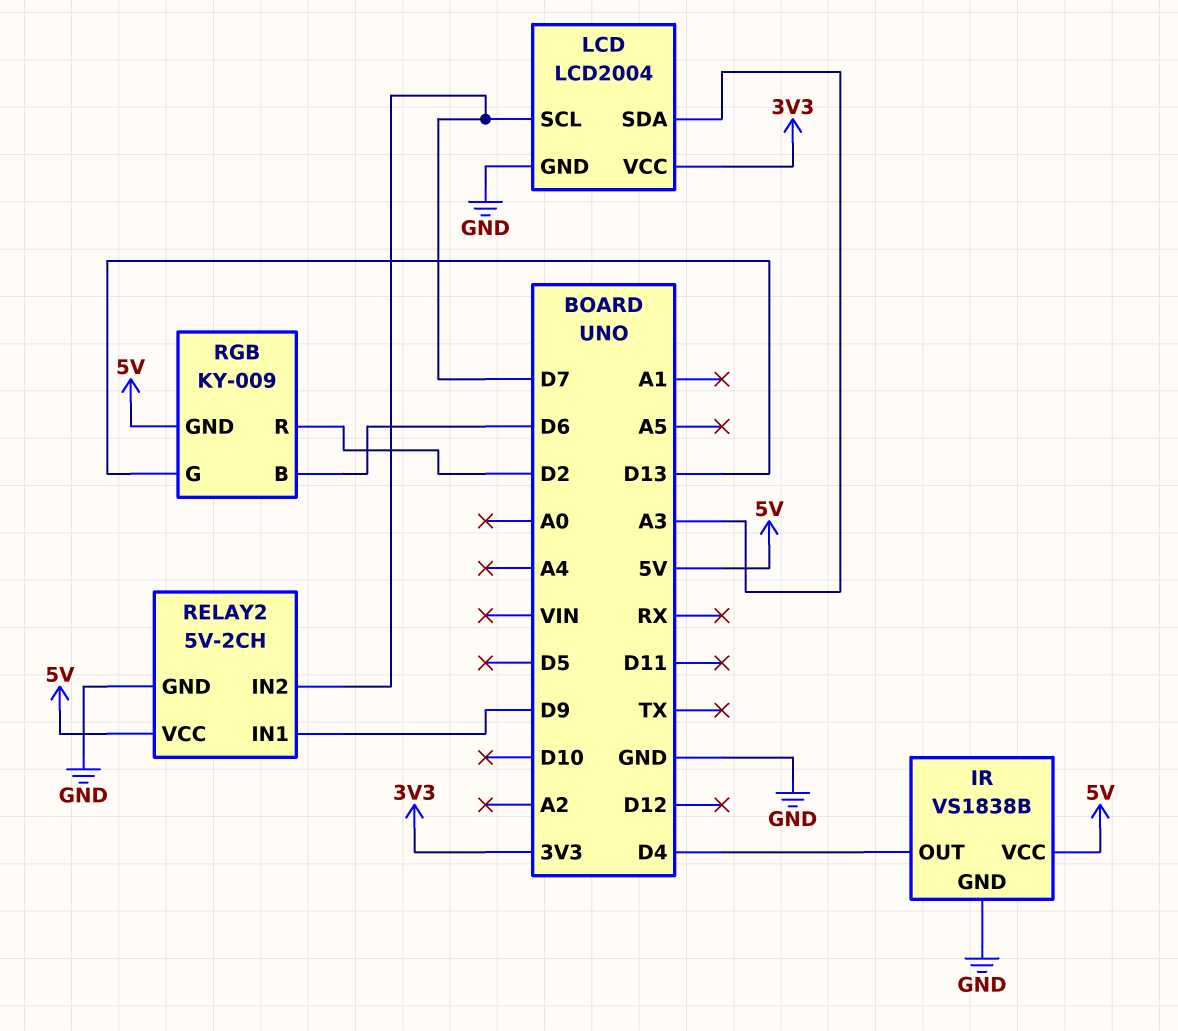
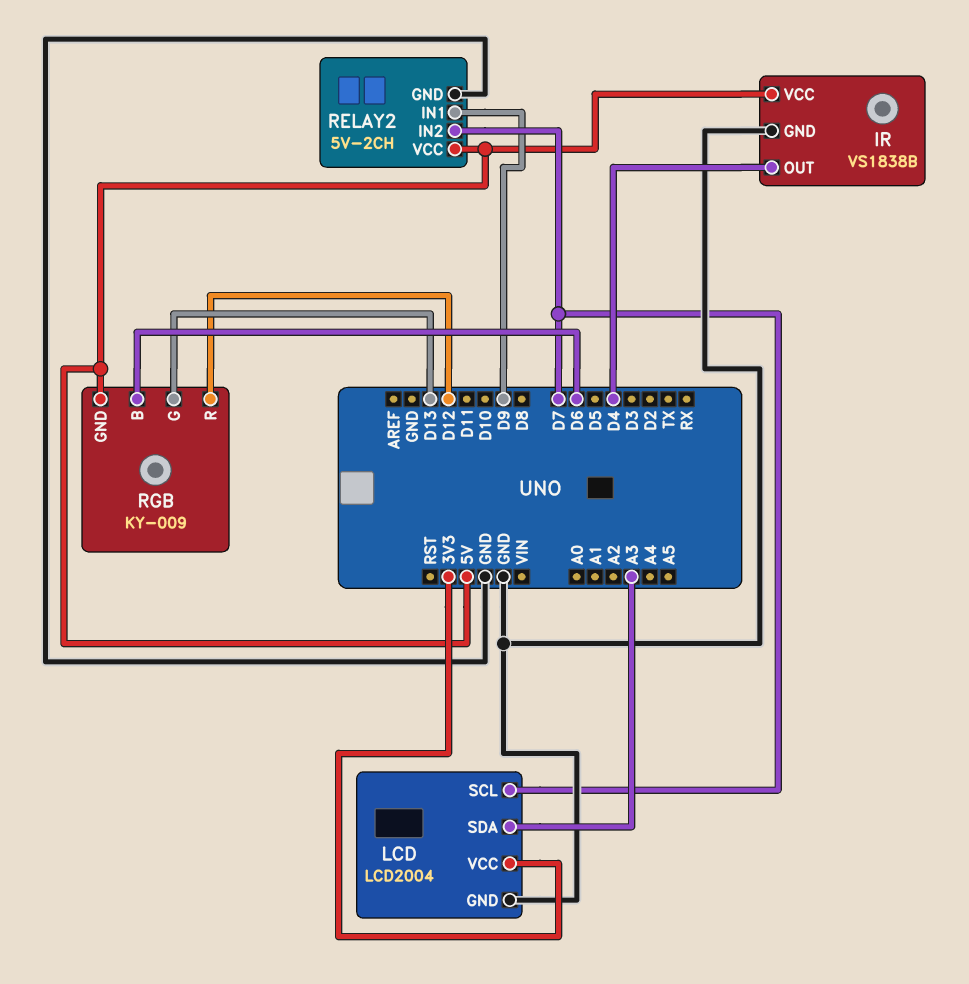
RGB pin R: D2 -> D12

